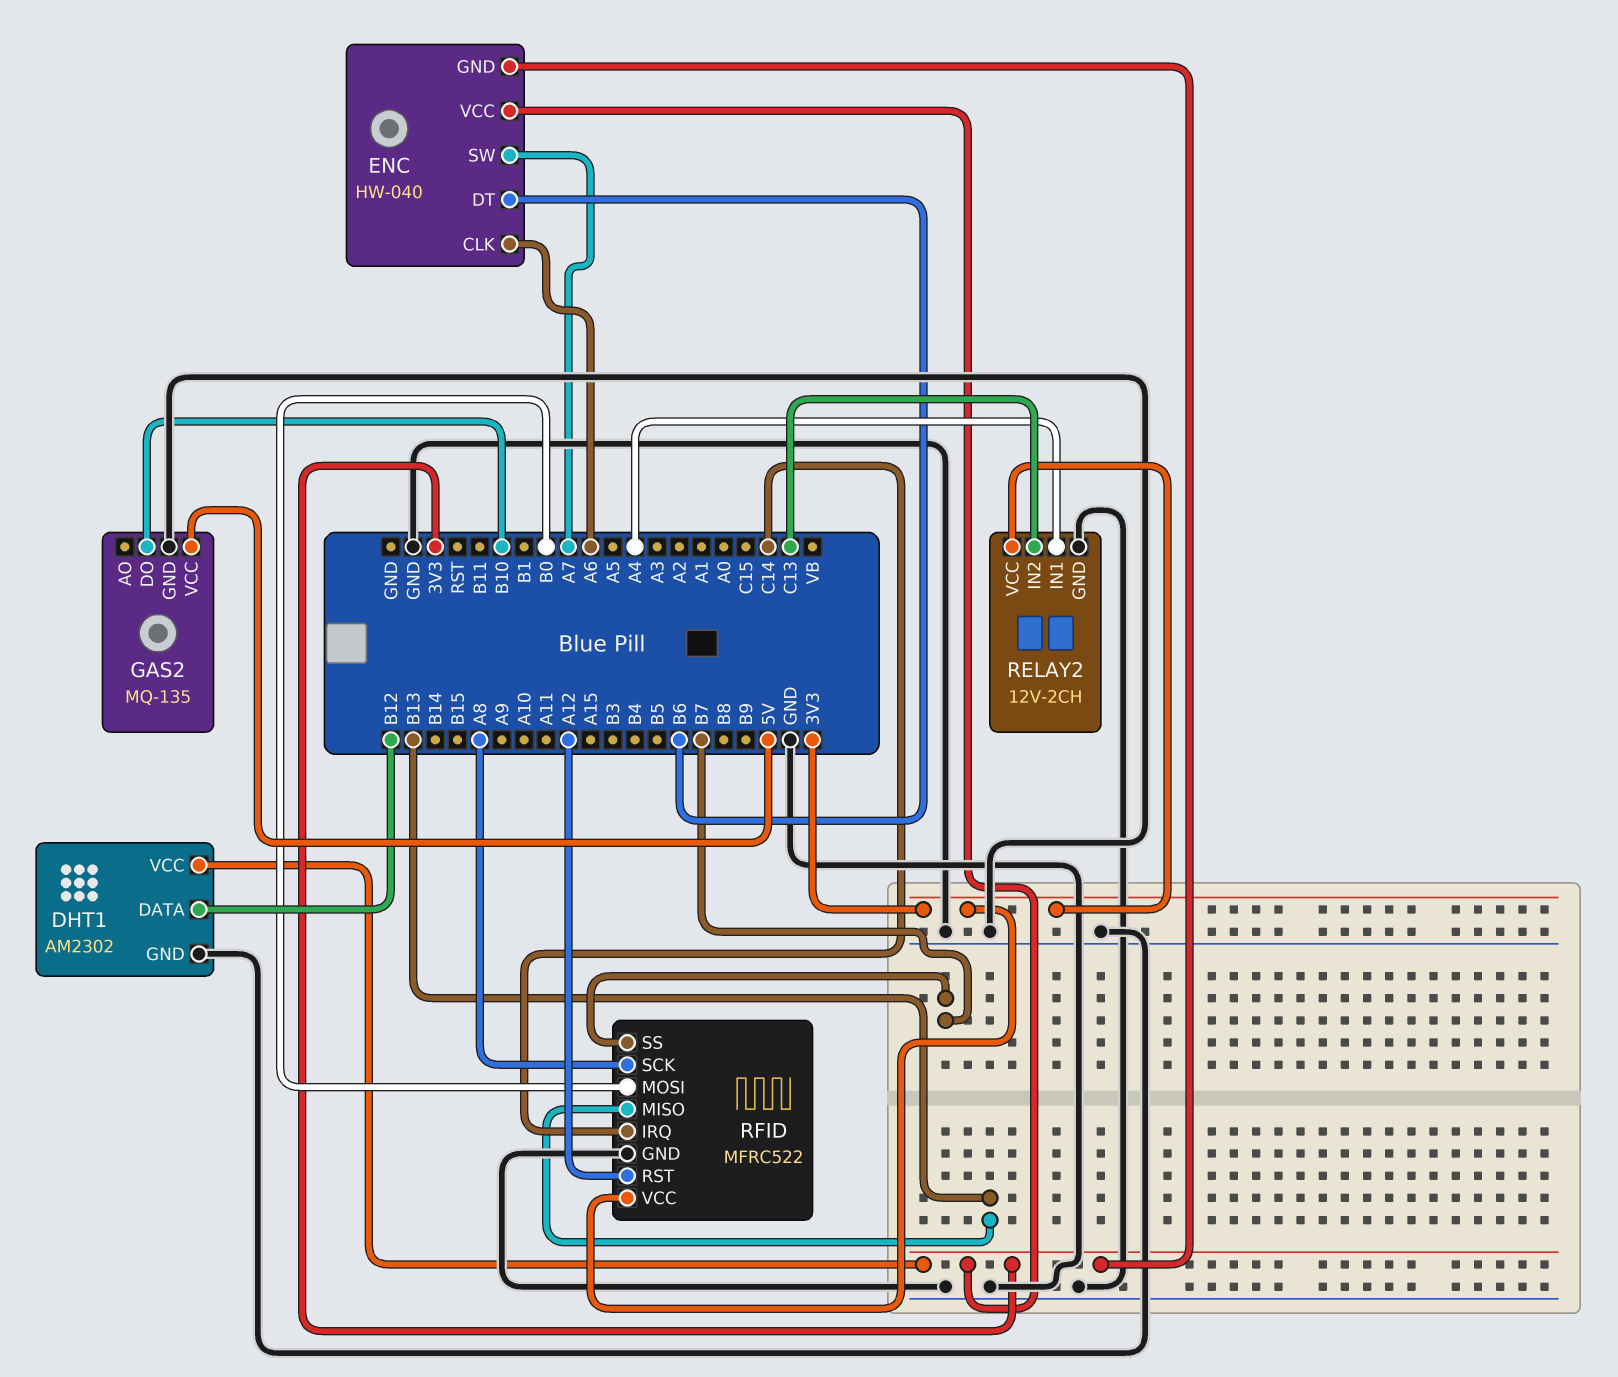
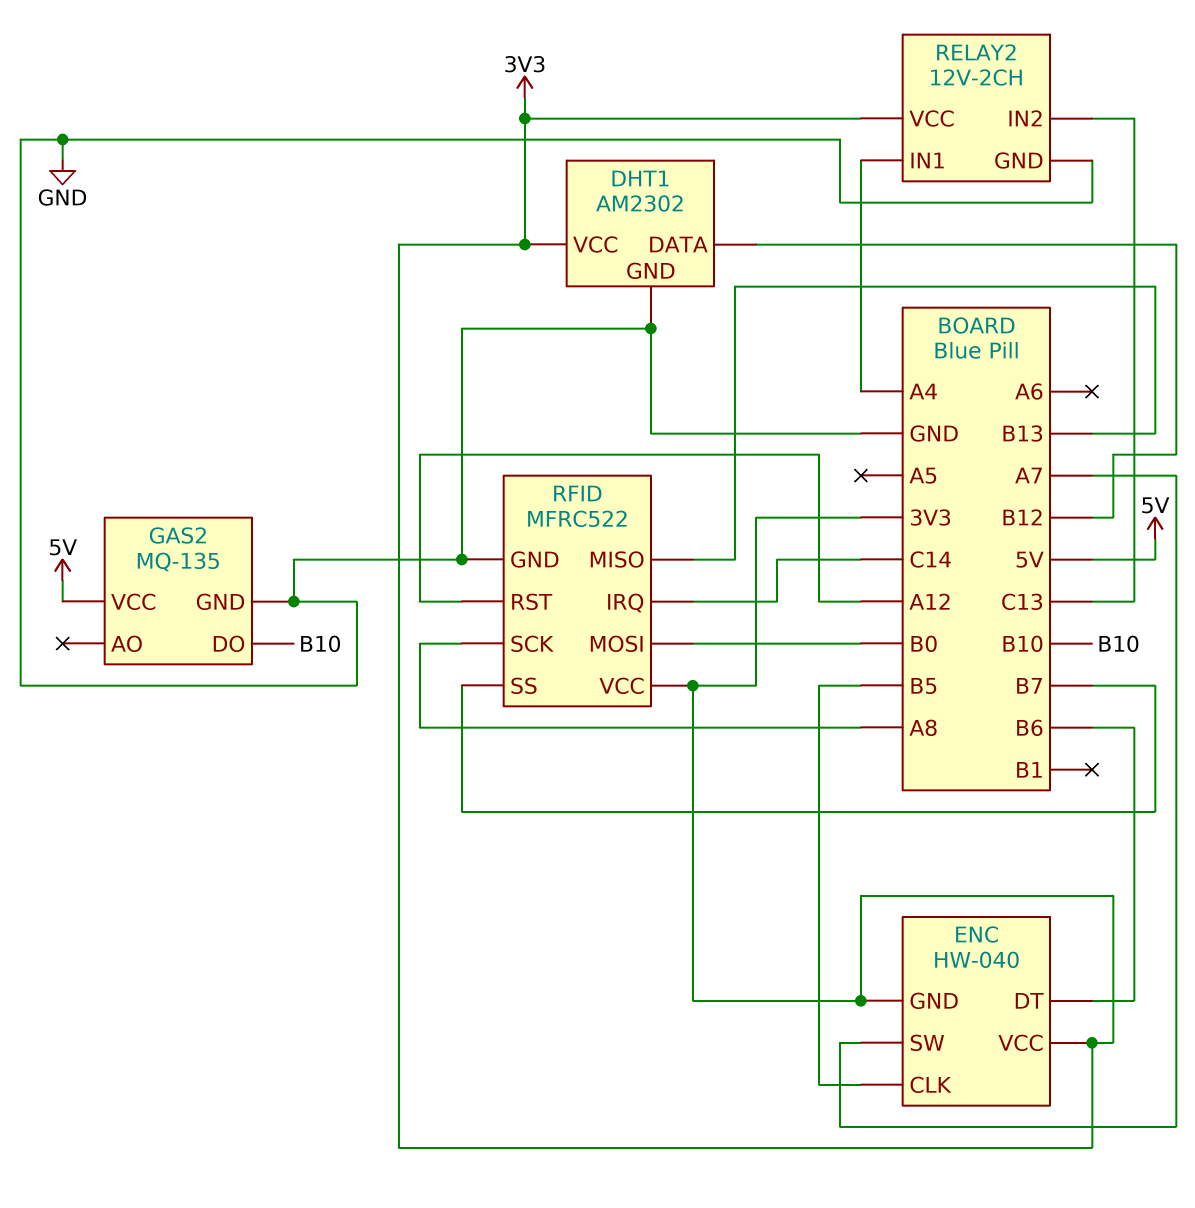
ENC pin CLK: A6 -> B5

